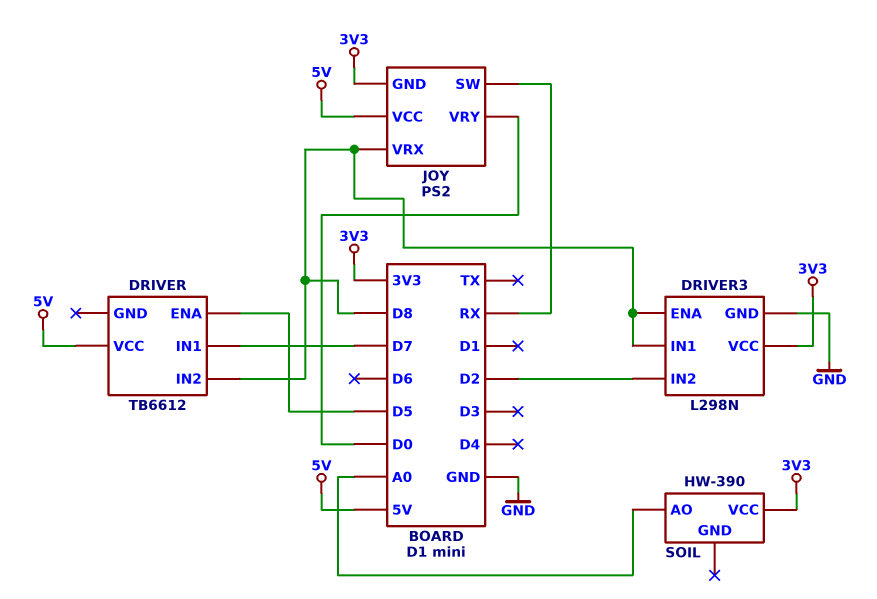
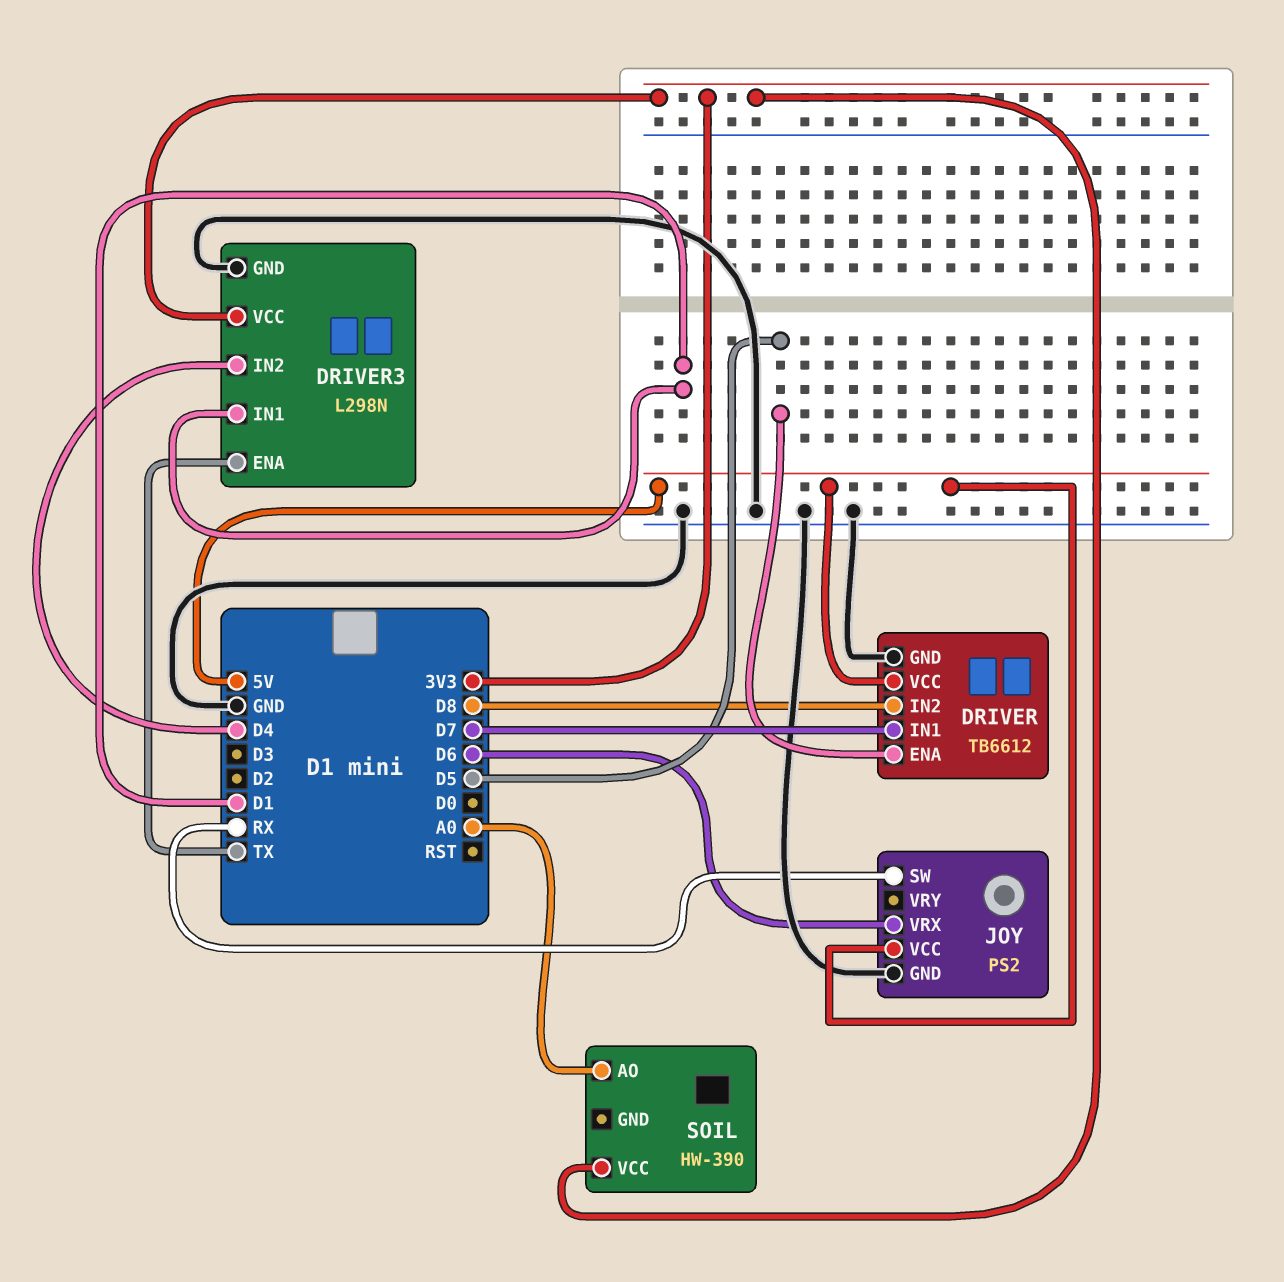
DRIVER pin GND: none -> GND
DRIVER3 pin ENA: D8 -> TX
DRIVER3 pin IN1: D8 -> D1
DRIVER3 pin IN2: D2 -> D4
JOY pin GND: 3V3 -> GND
JOY pin VRX: D8 -> D6
JOY pin VRY: D0 -> none

